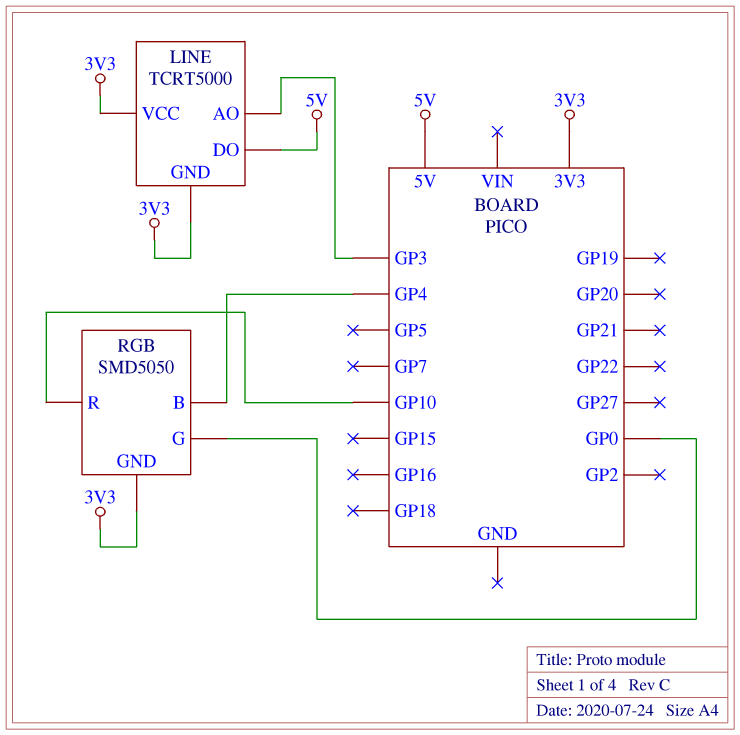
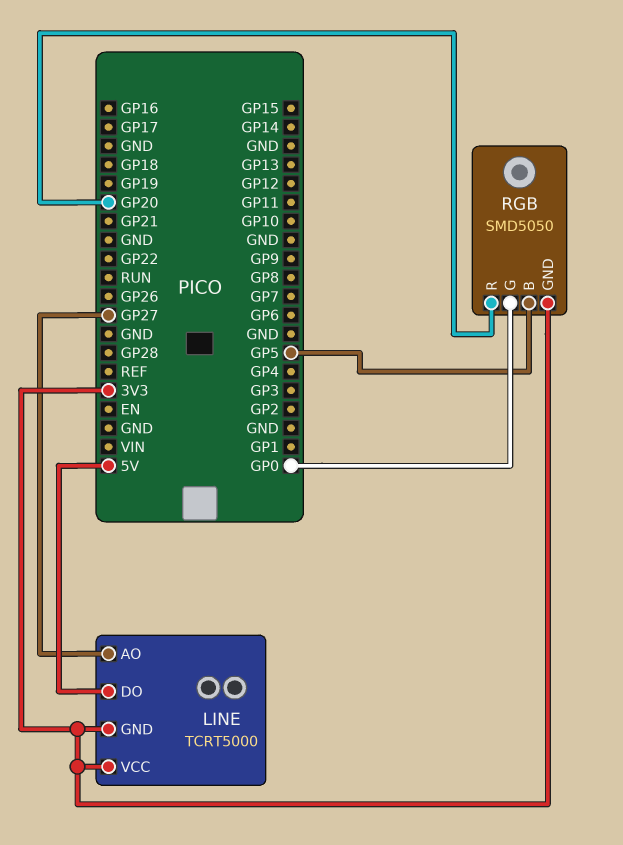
LINE pin AO: GP3 -> GP27
RGB pin B: GP4 -> GP5
RGB pin R: GP10 -> GP20

